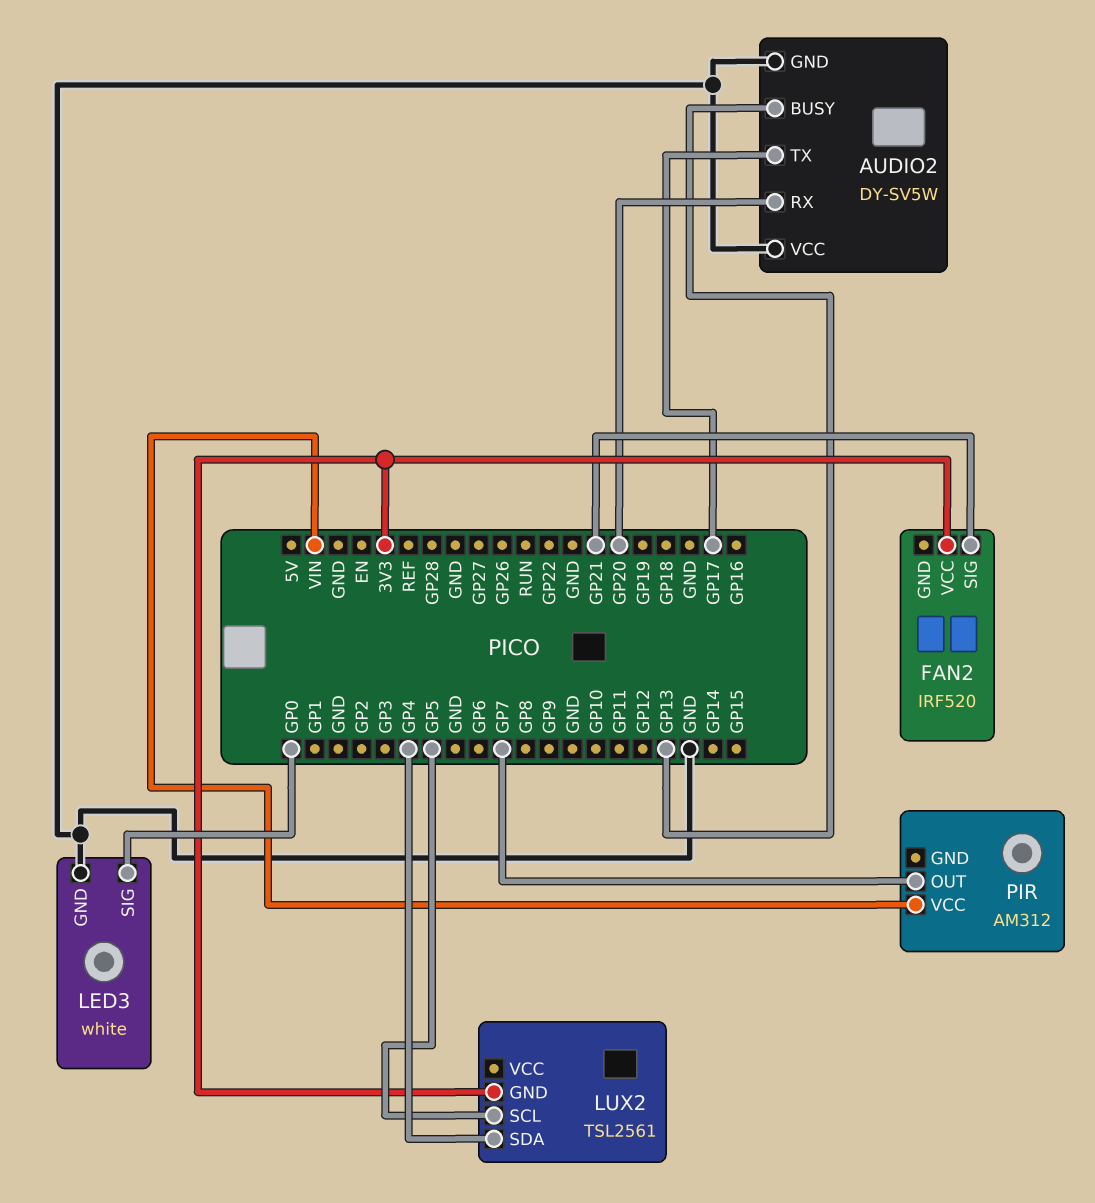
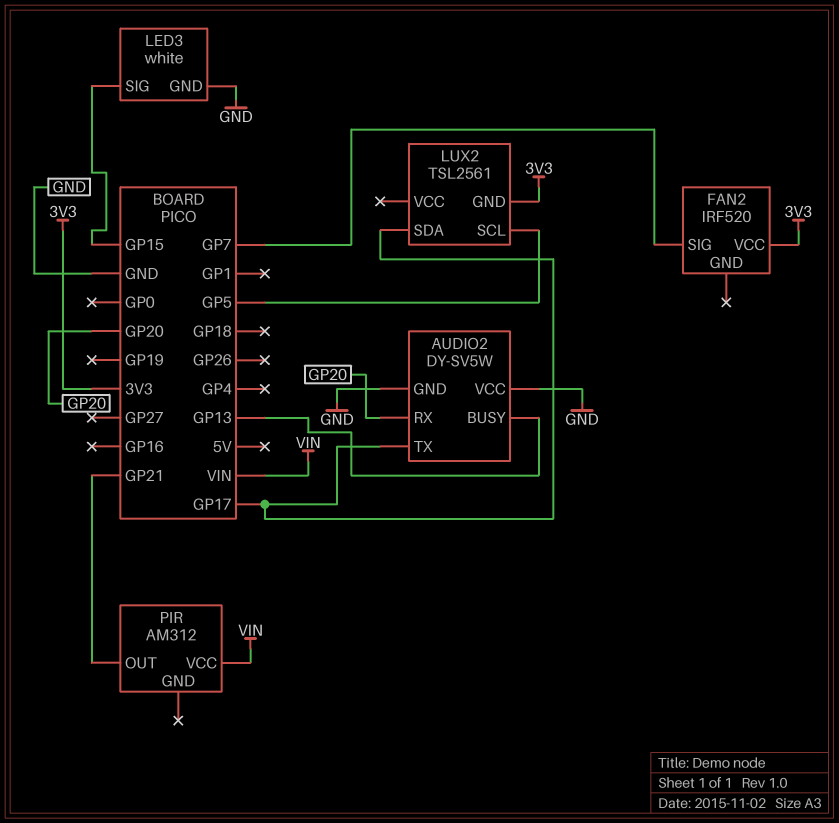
FAN2 pin SIG: GP21 -> GP7
LED3 pin SIG: GP0 -> GP15
LUX2 pin SDA: GP4 -> GP17
PIR pin OUT: GP7 -> GP21

